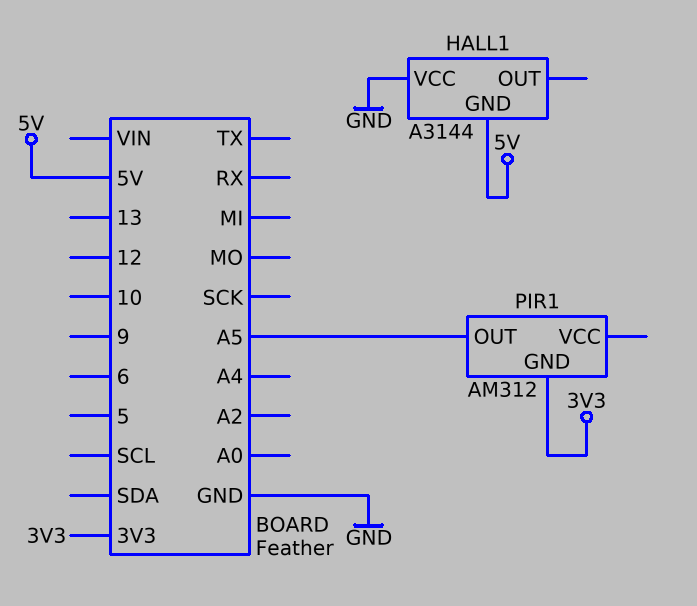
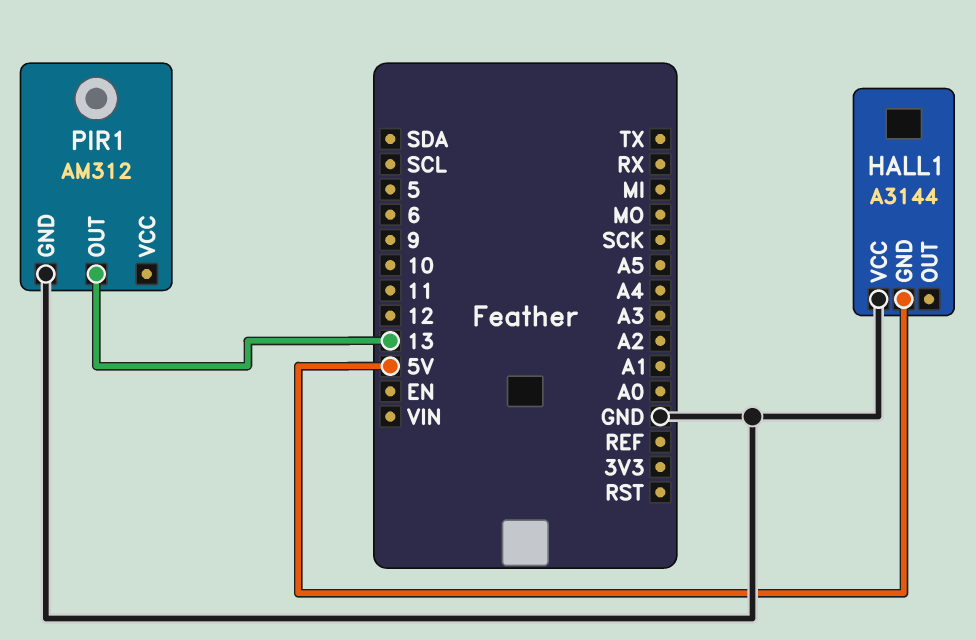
PIR1 pin GND: 3V3 -> GND
PIR1 pin OUT: A5 -> 13

